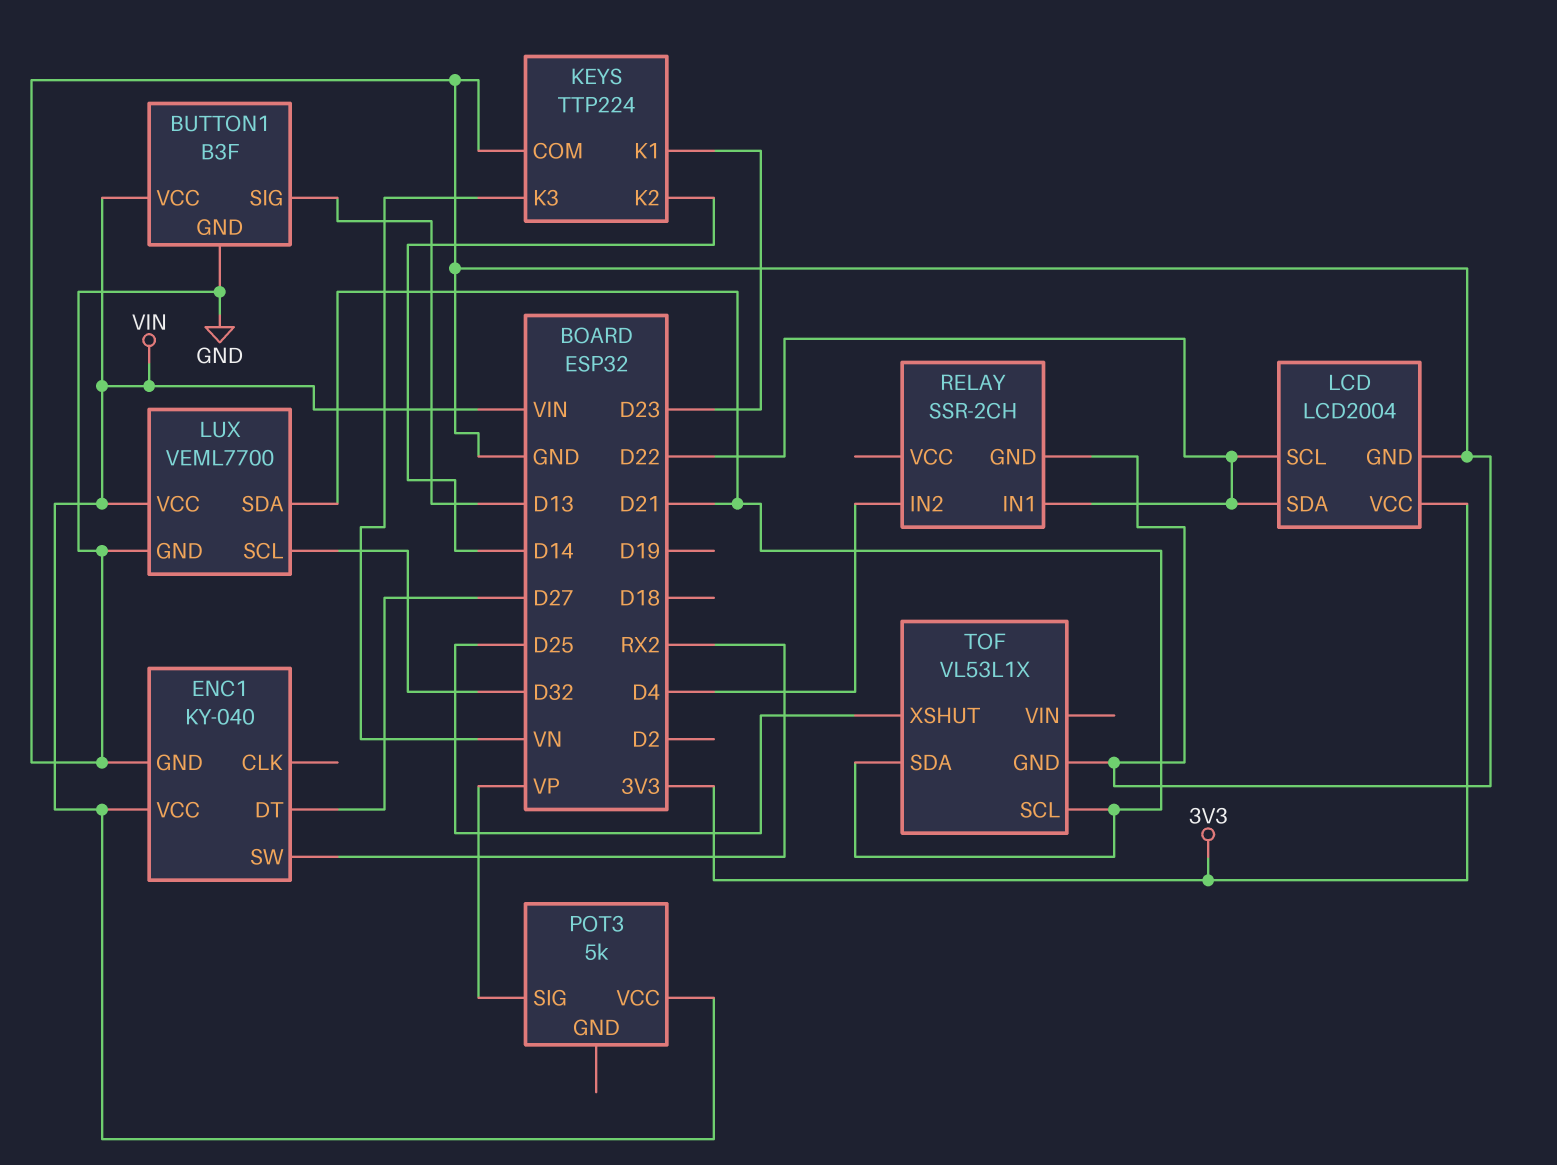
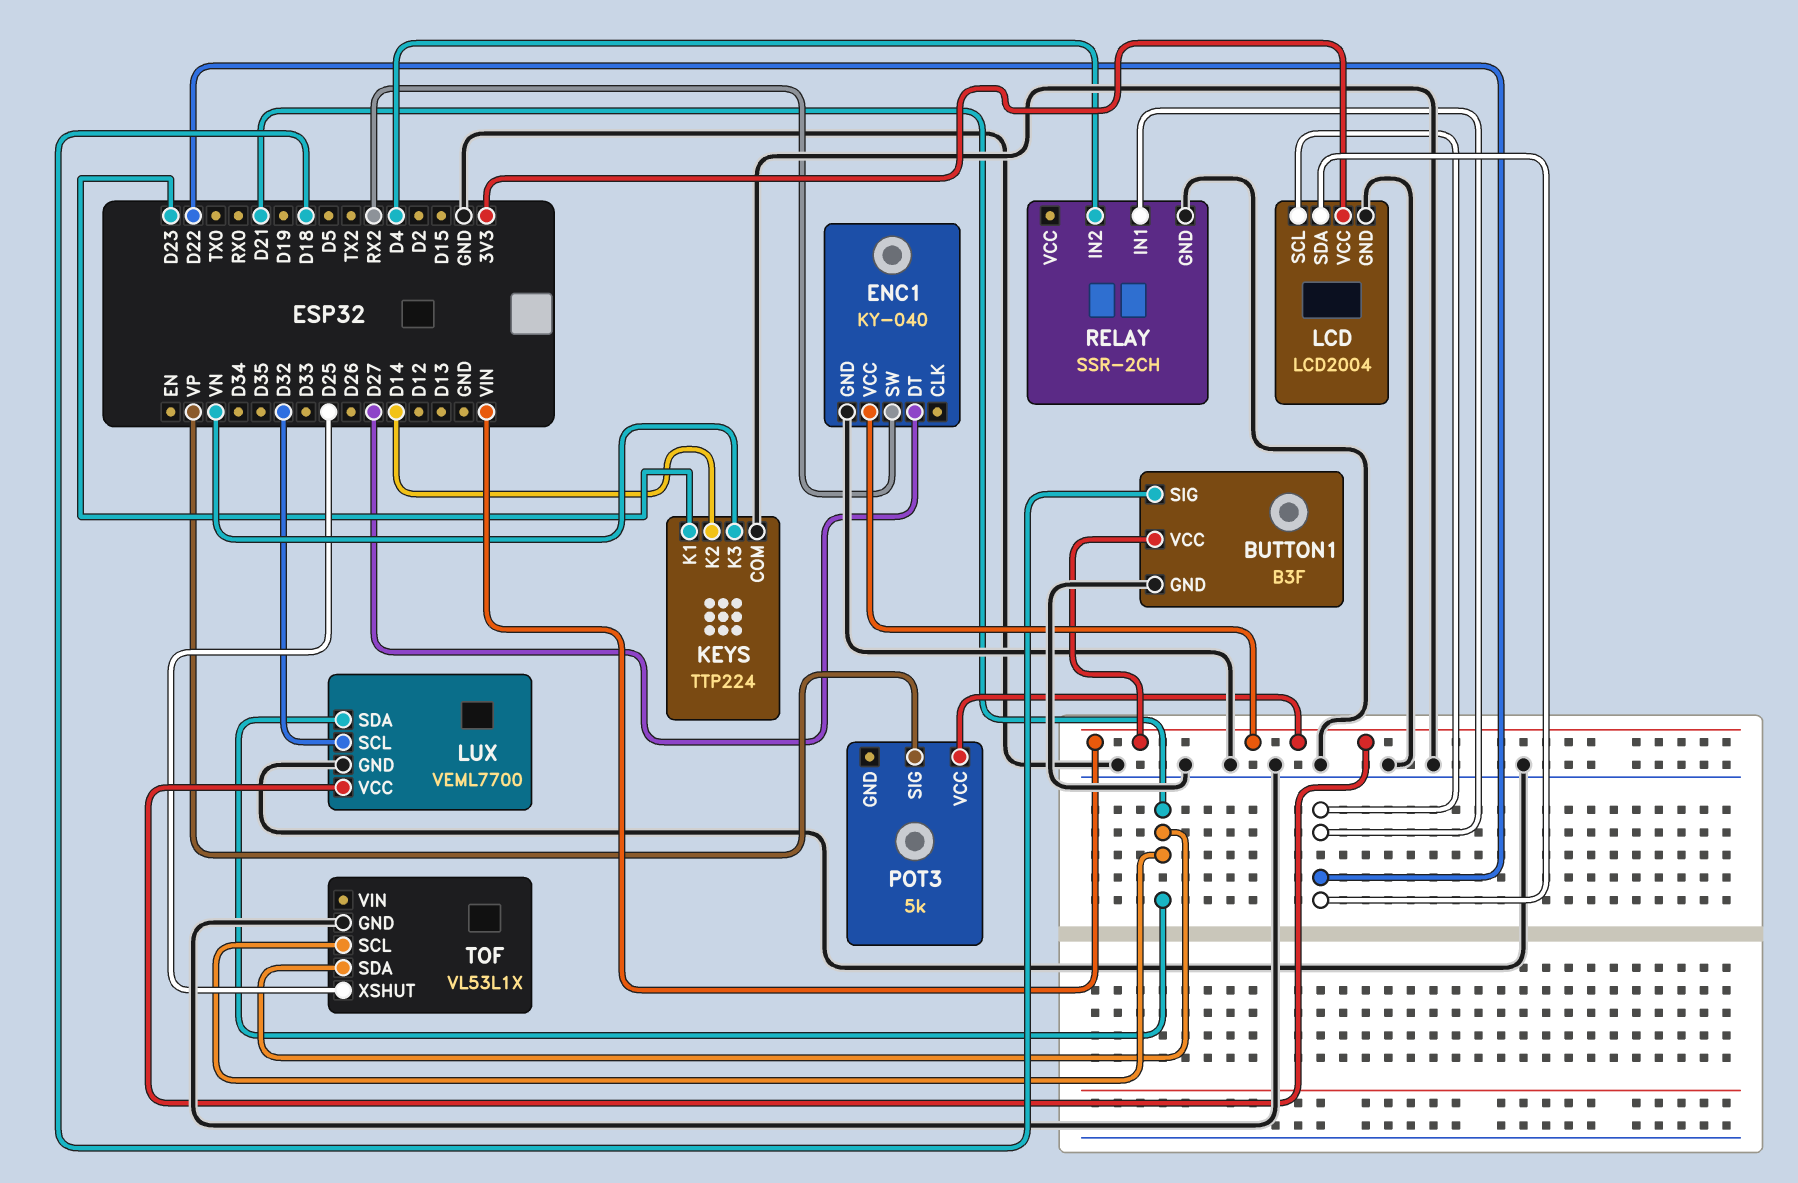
BUTTON1 pin SIG: D13 -> D18

